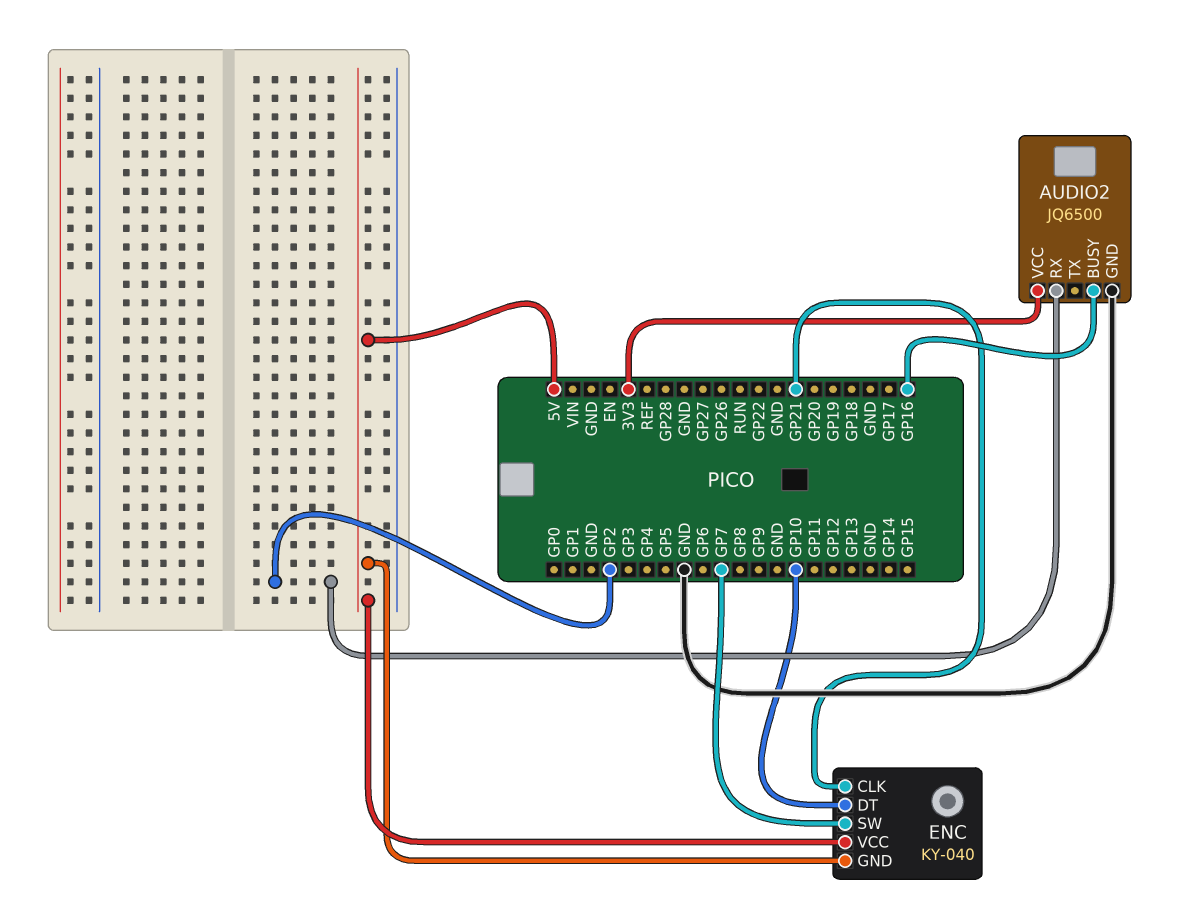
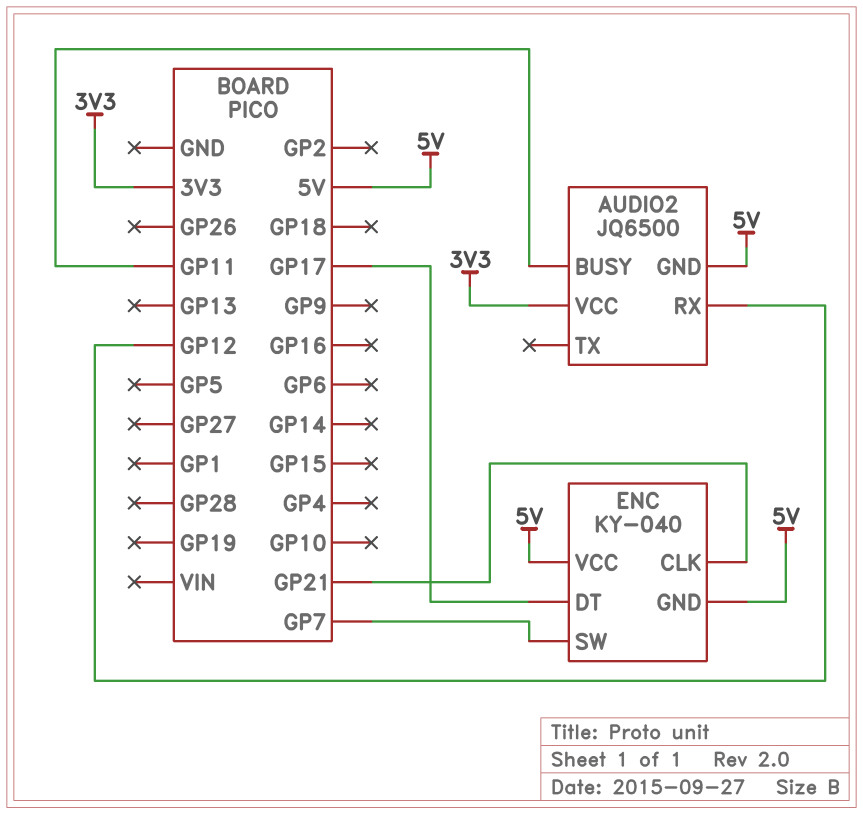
AUDIO2 pin BUSY: GP16 -> GP11
AUDIO2 pin GND: GND -> 5V
AUDIO2 pin RX: GP2 -> GP12
ENC pin DT: GP10 -> GP17

